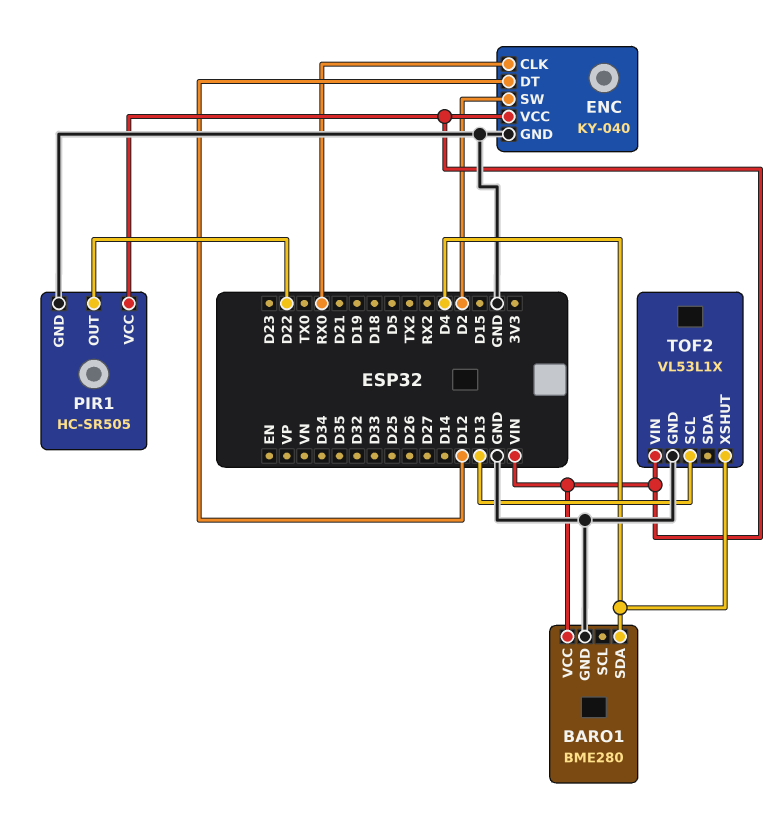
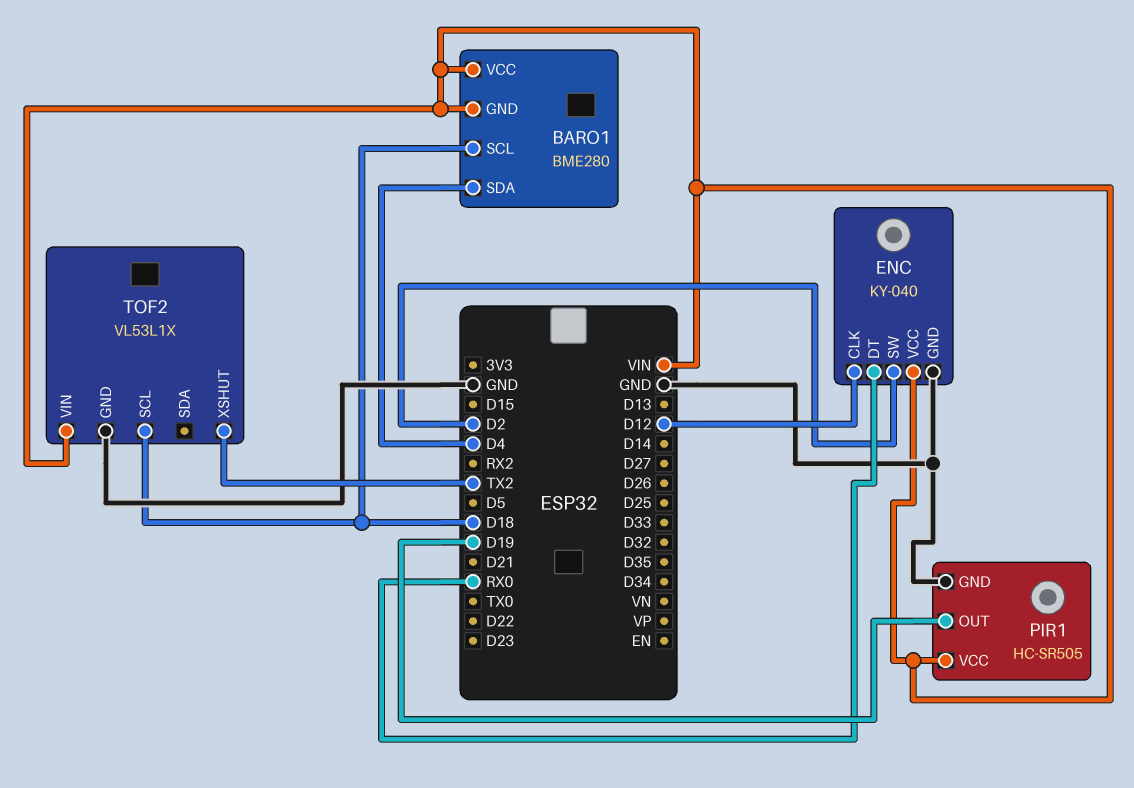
BARO1 pin GND: GND -> VIN
BARO1 pin SCL: none -> D18
ENC pin CLK: RX0 -> D12
ENC pin DT: D12 -> RX0
PIR1 pin OUT: D22 -> D19
TOF2 pin SCL: D13 -> D18
TOF2 pin XSHUT: D4 -> TX2

